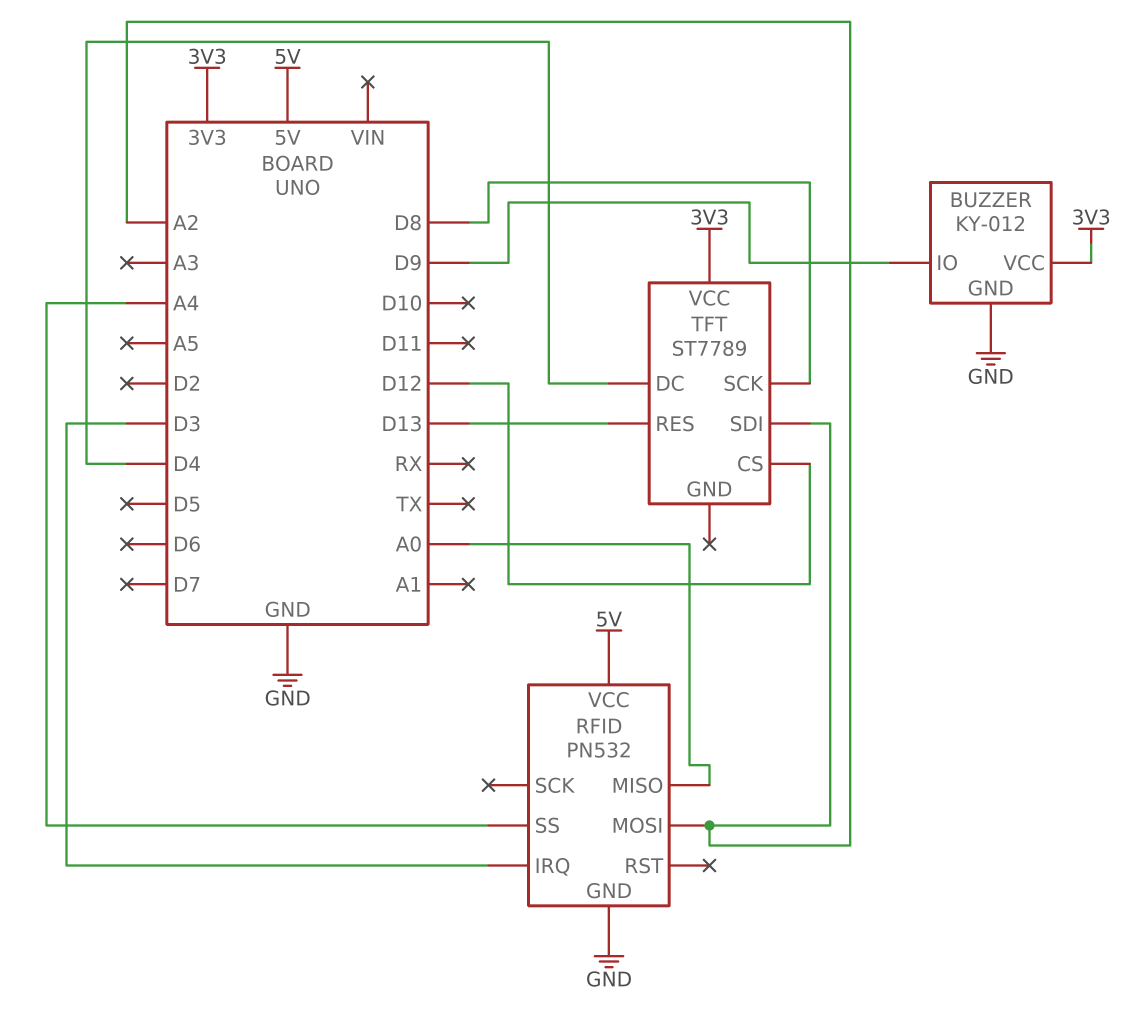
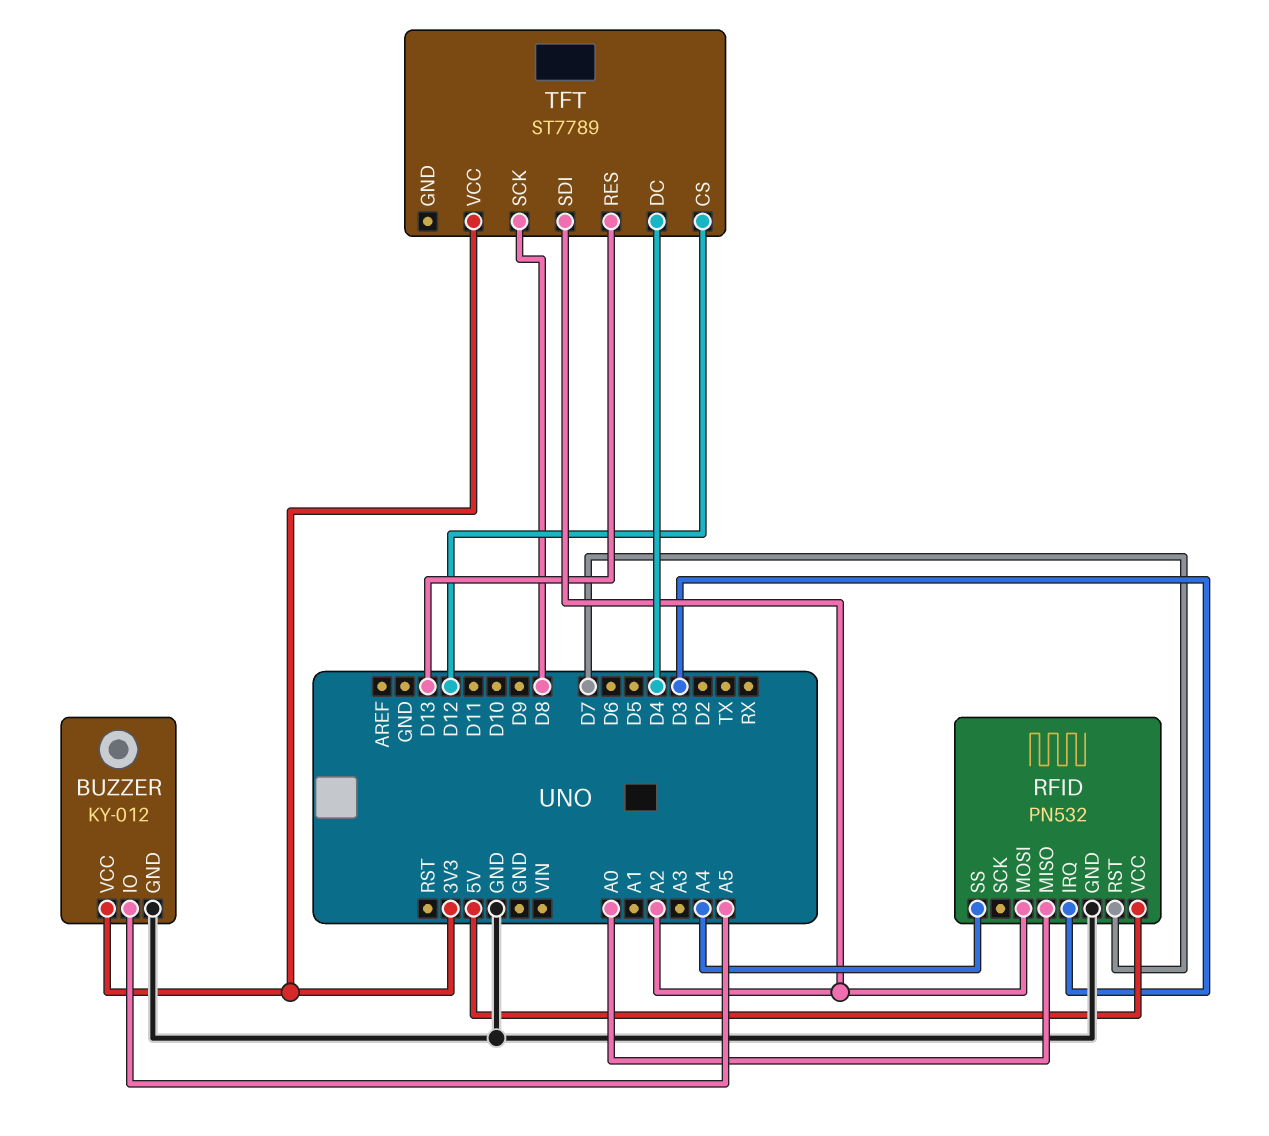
BUZZER pin IO: D9 -> A5
RFID pin RST: none -> D7

